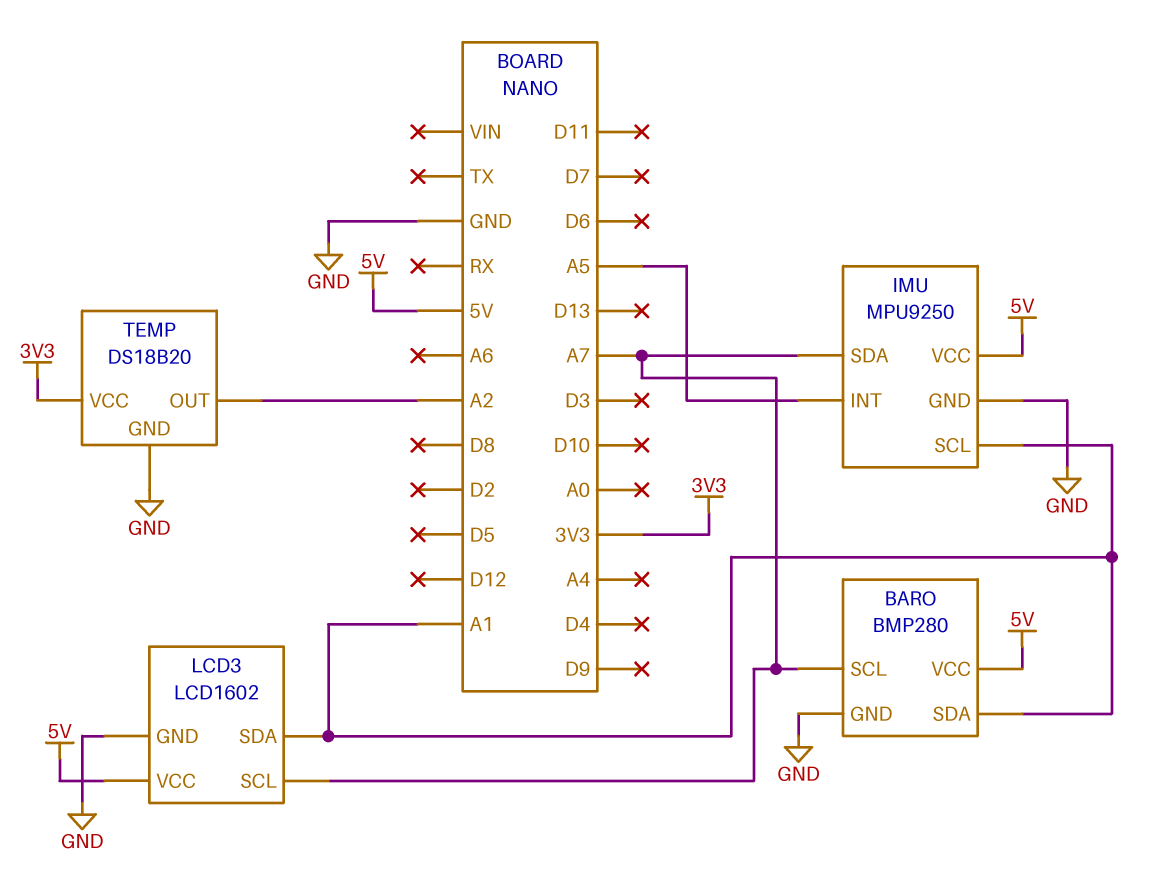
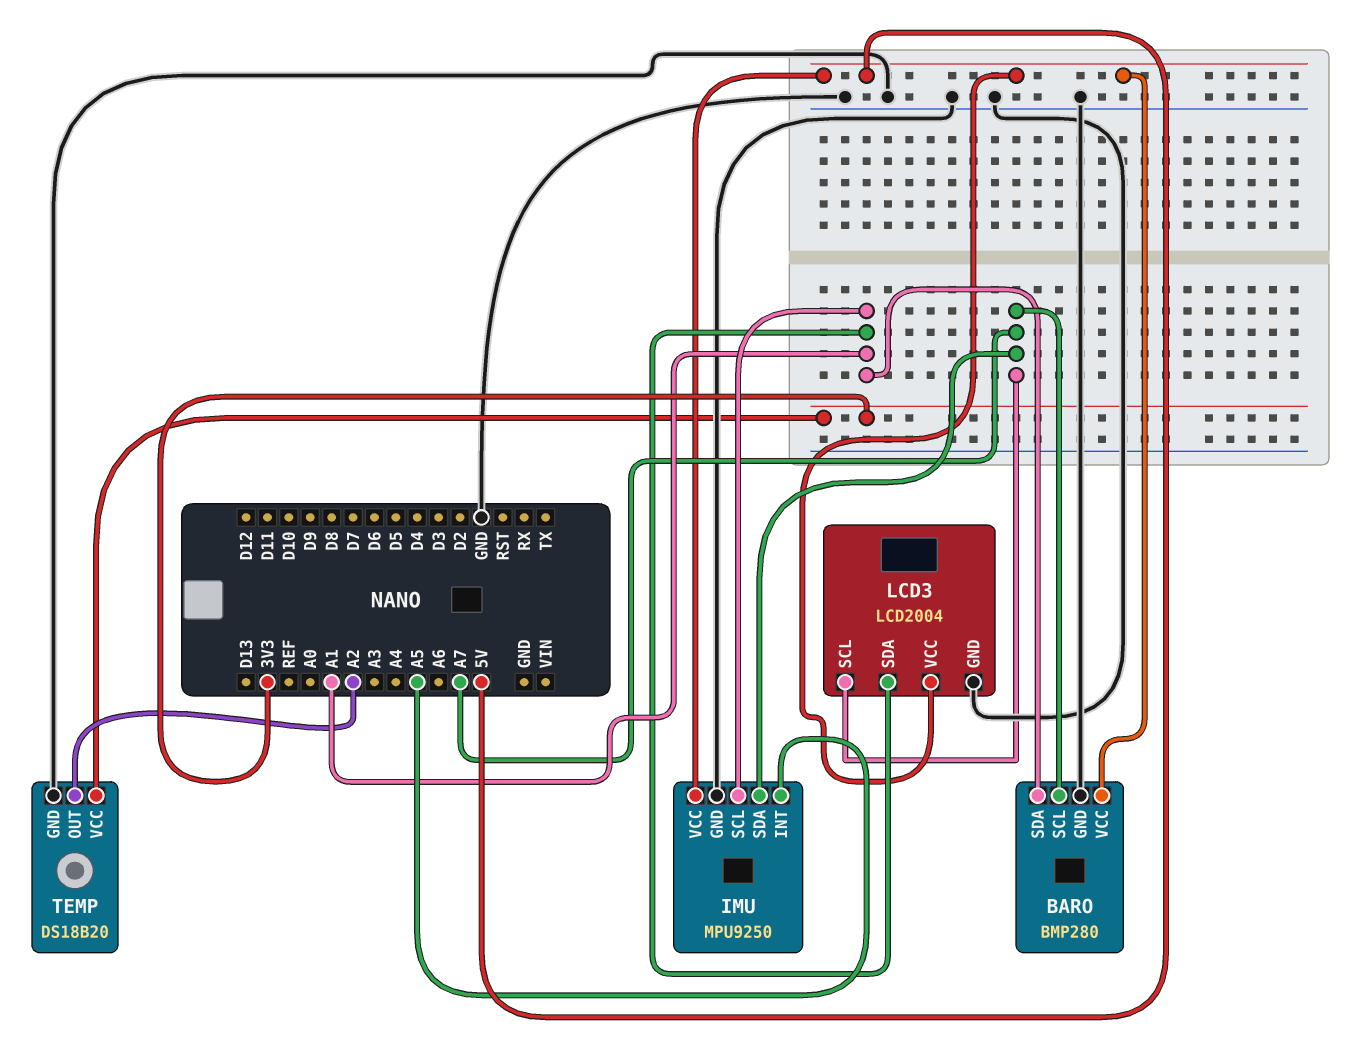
LCD3: LCD1602 -> LCD2004

